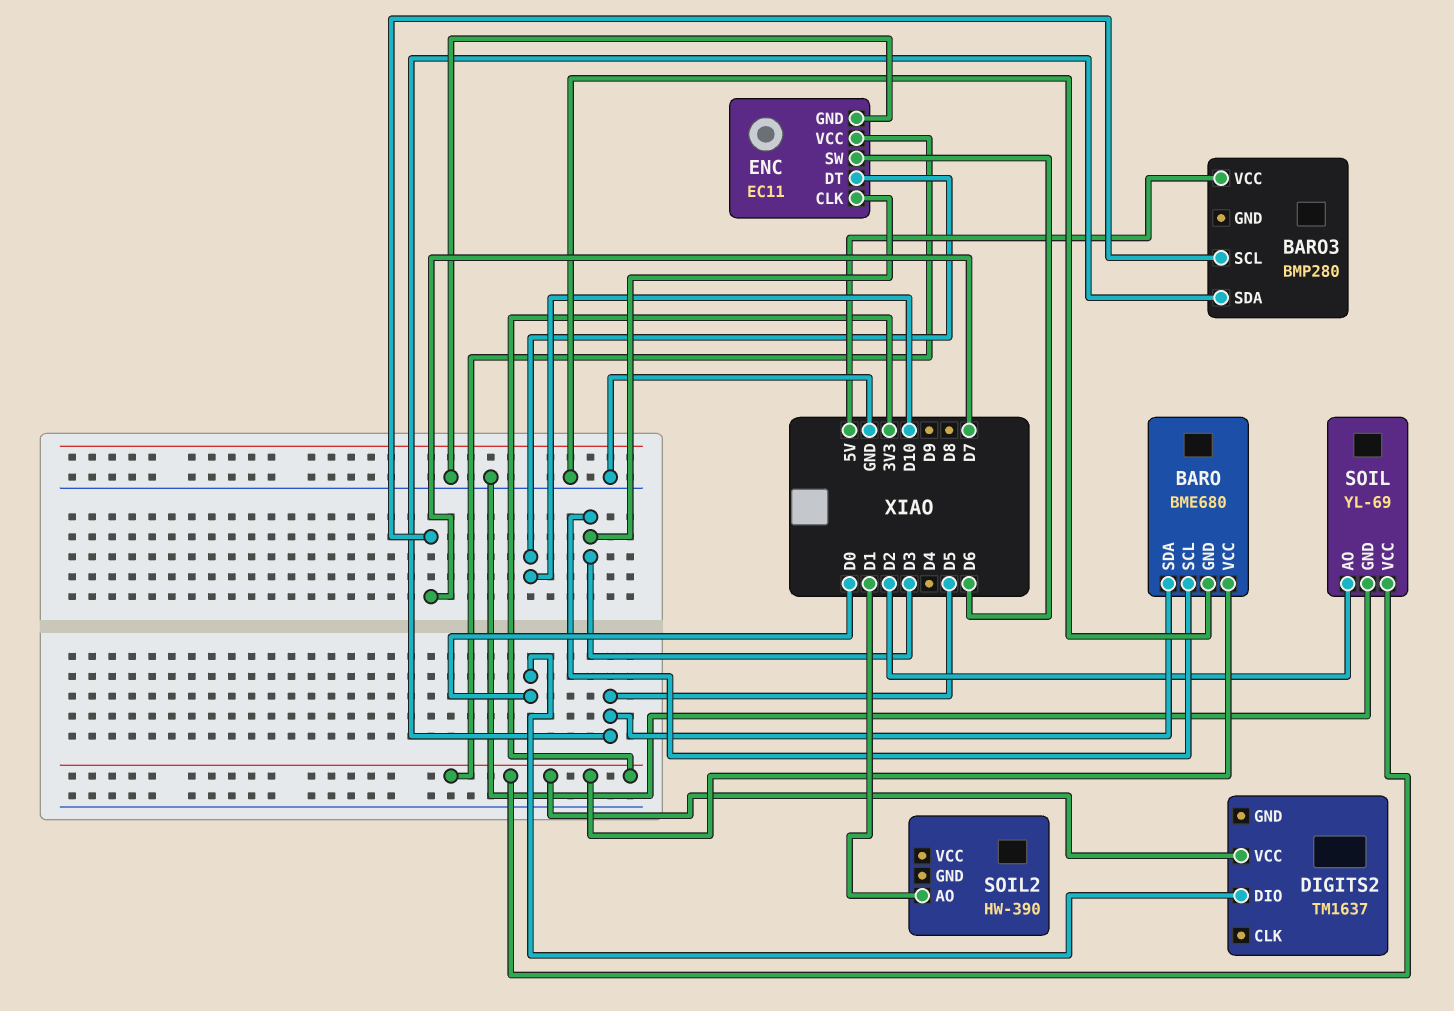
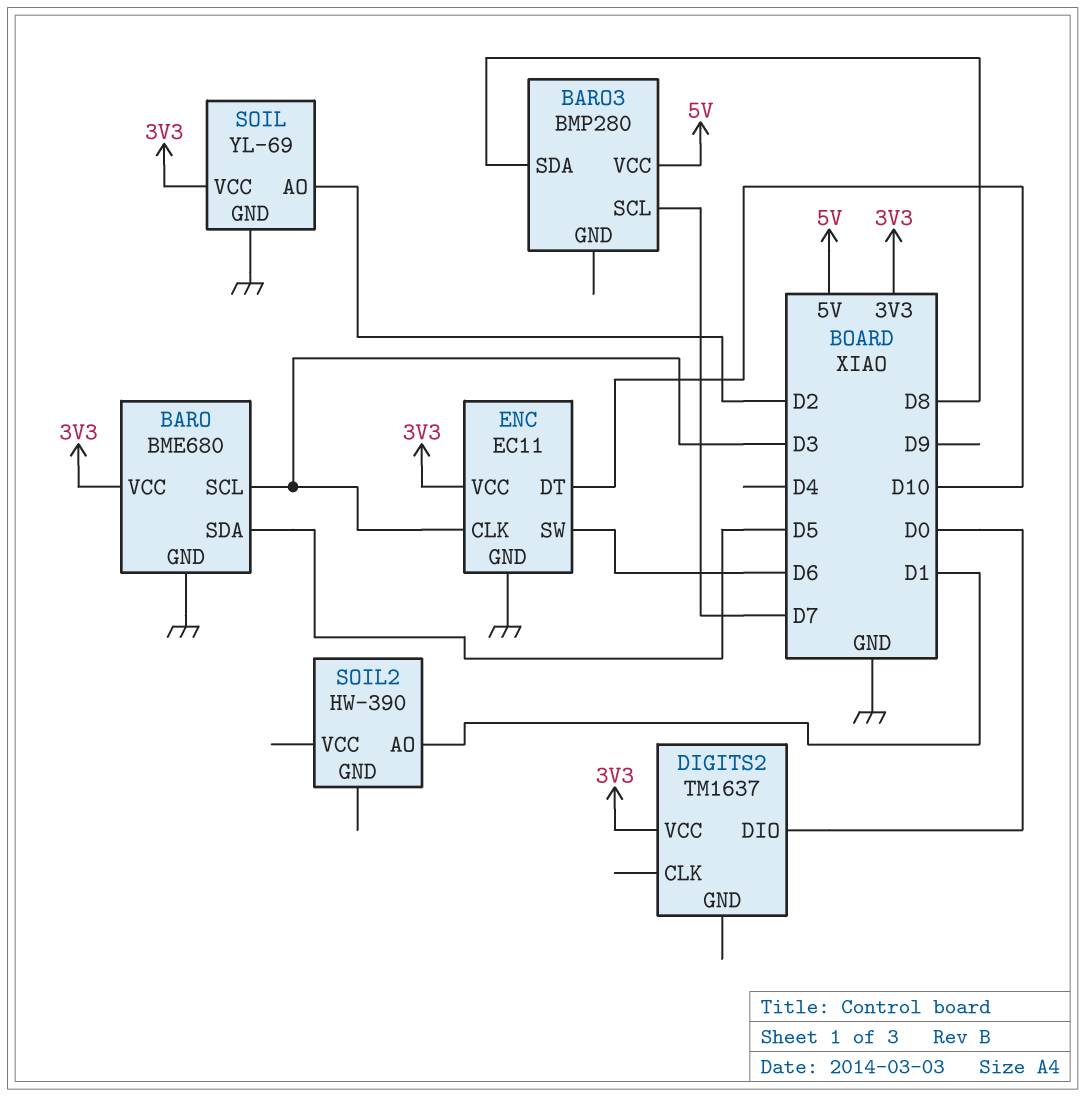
BARO3 pin SDA: D5 -> D8

